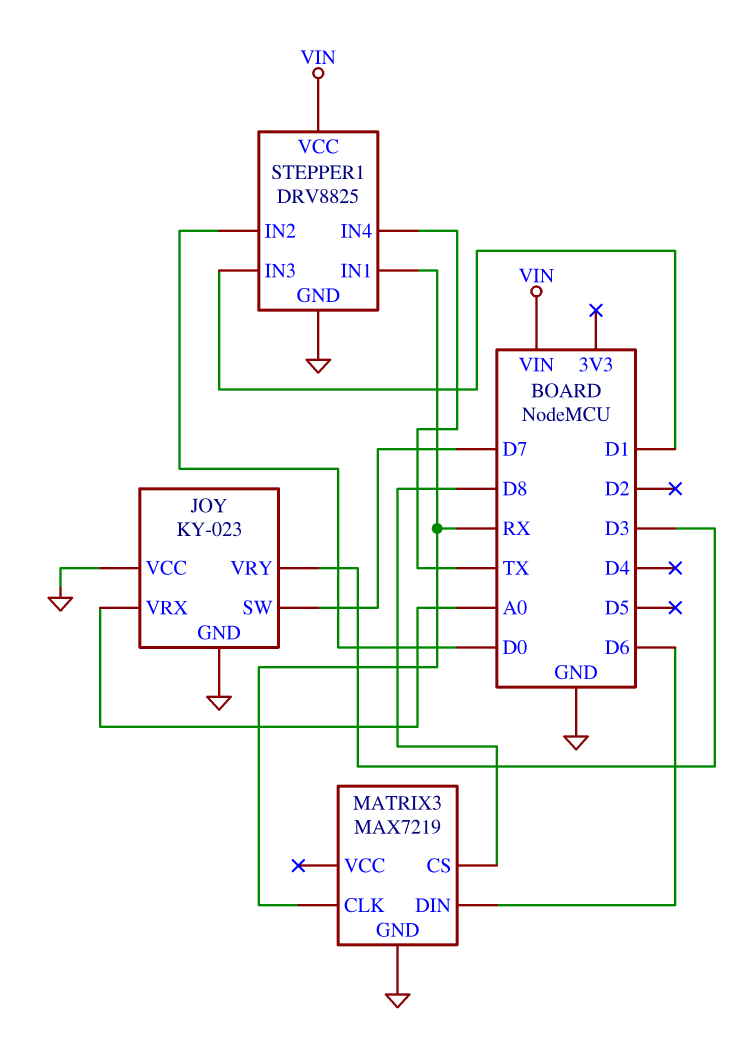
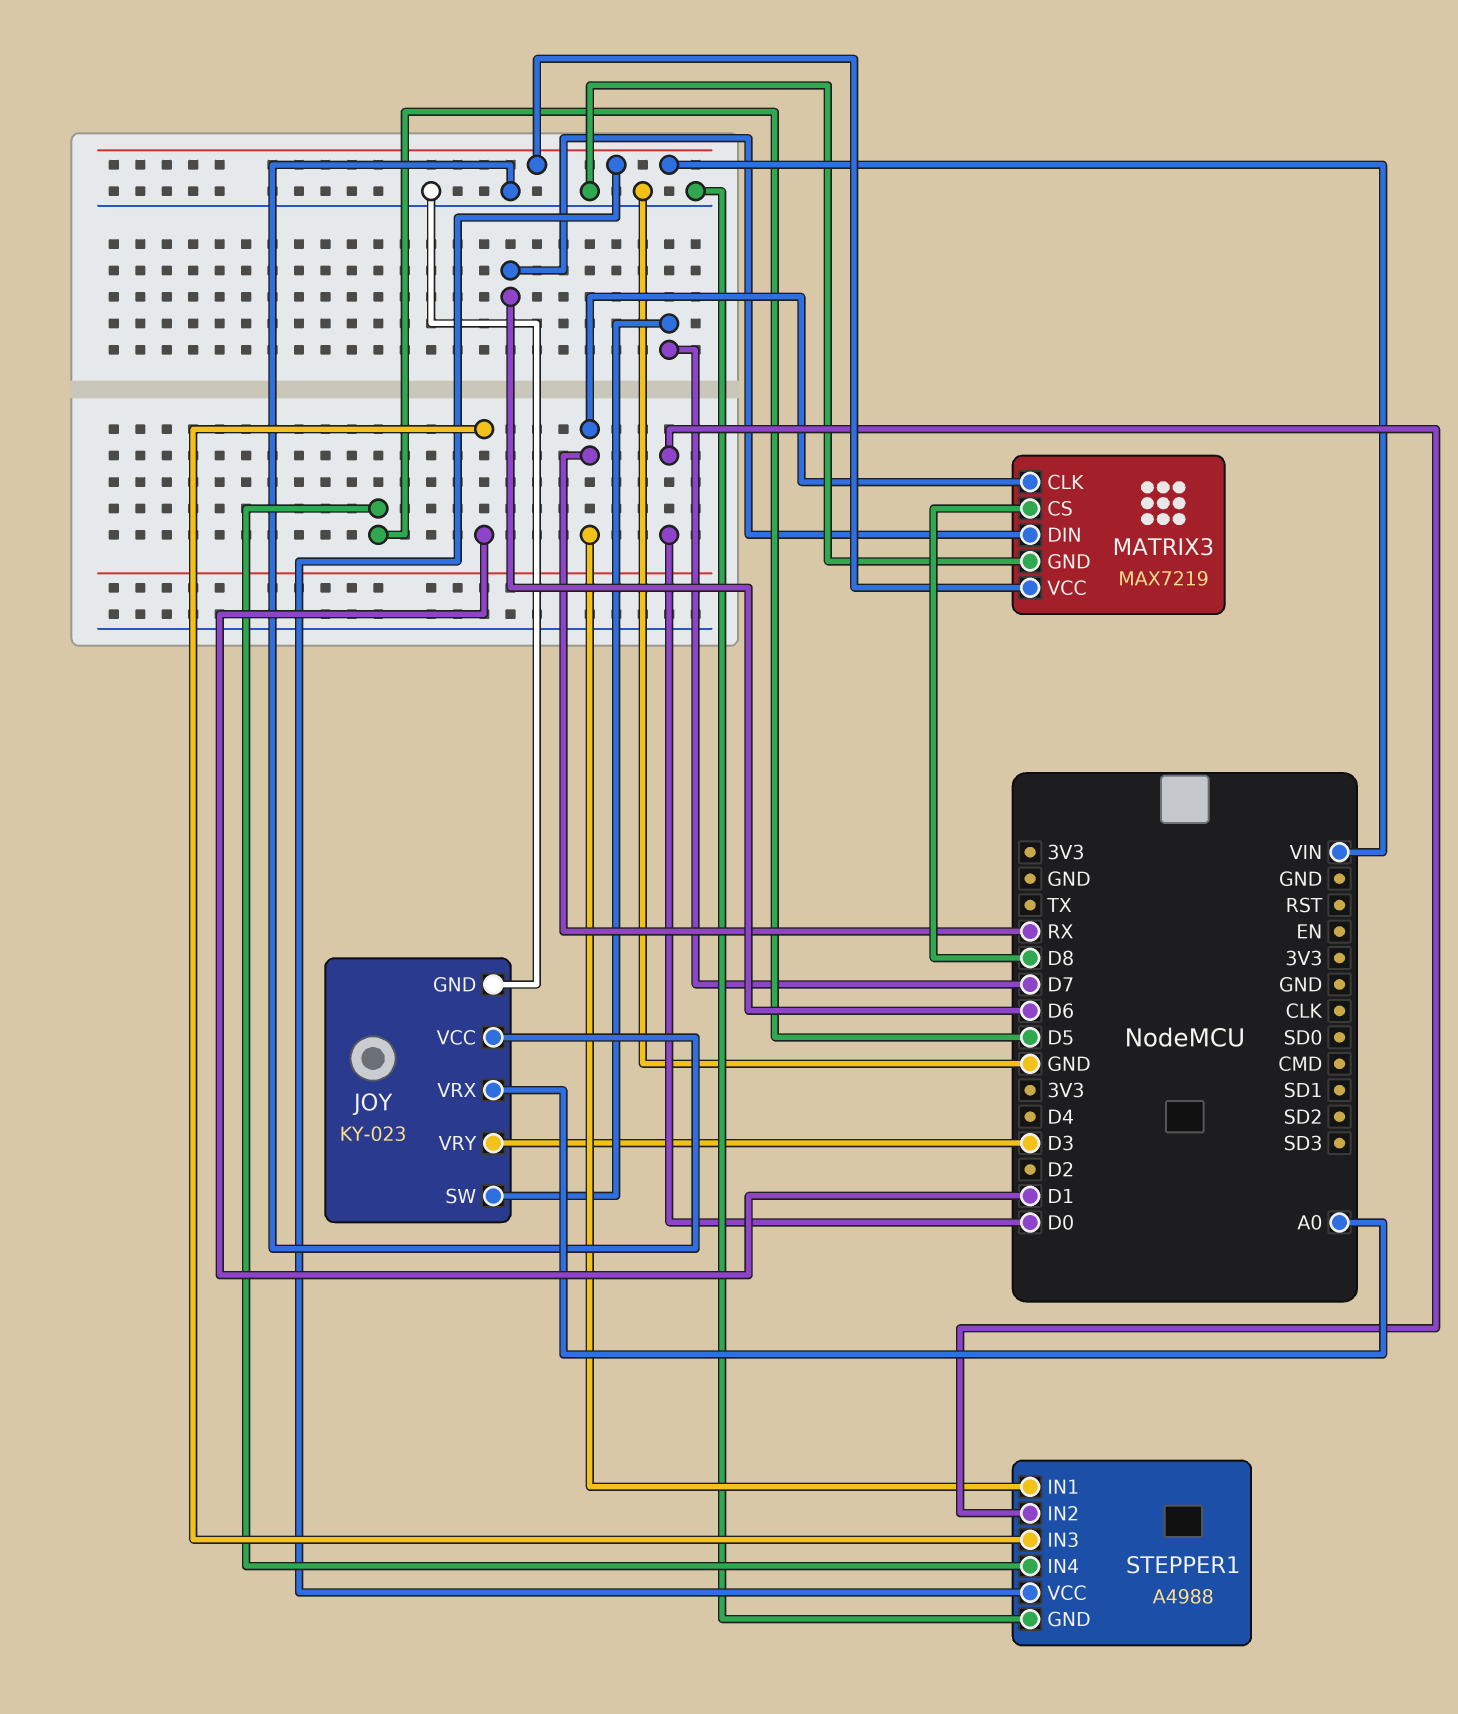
MATRIX3 pin VCC: none -> VIN
STEPPER1: DRV8825 -> A4988
STEPPER1 pin IN4: TX -> D5

